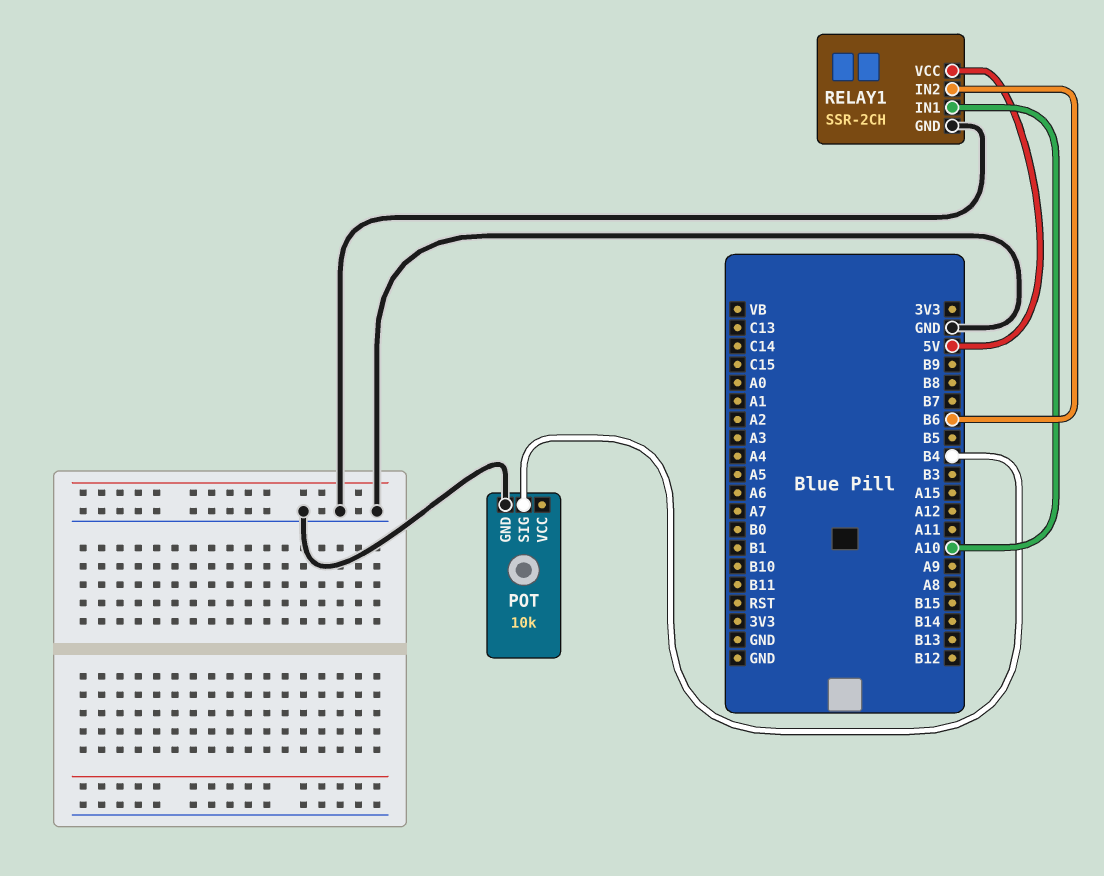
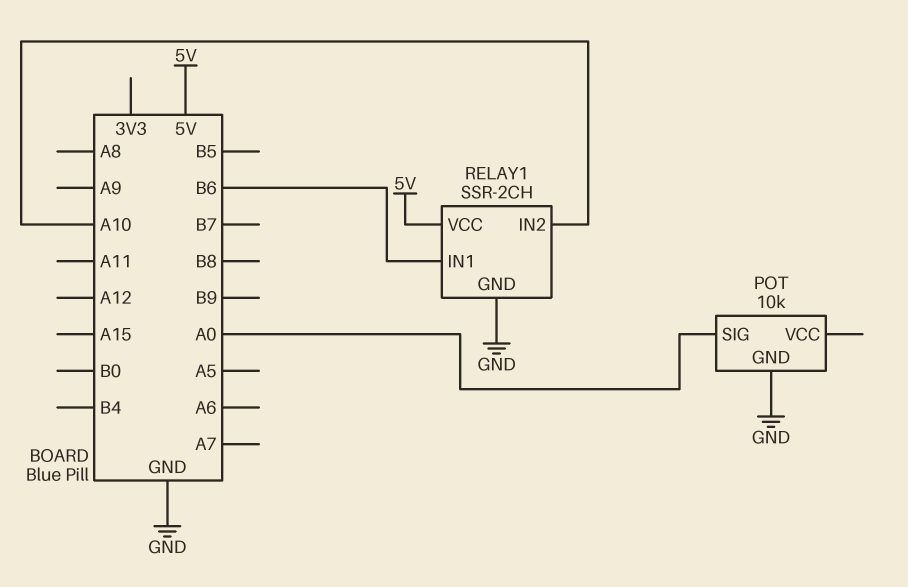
POT pin SIG: B4 -> A0
RELAY1 pin IN1: A10 -> B6
RELAY1 pin IN2: B6 -> A10

